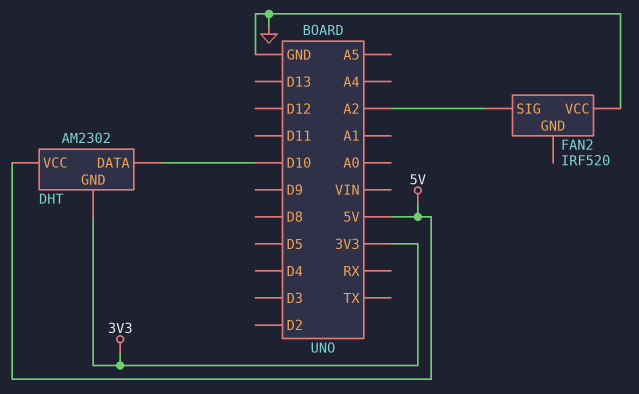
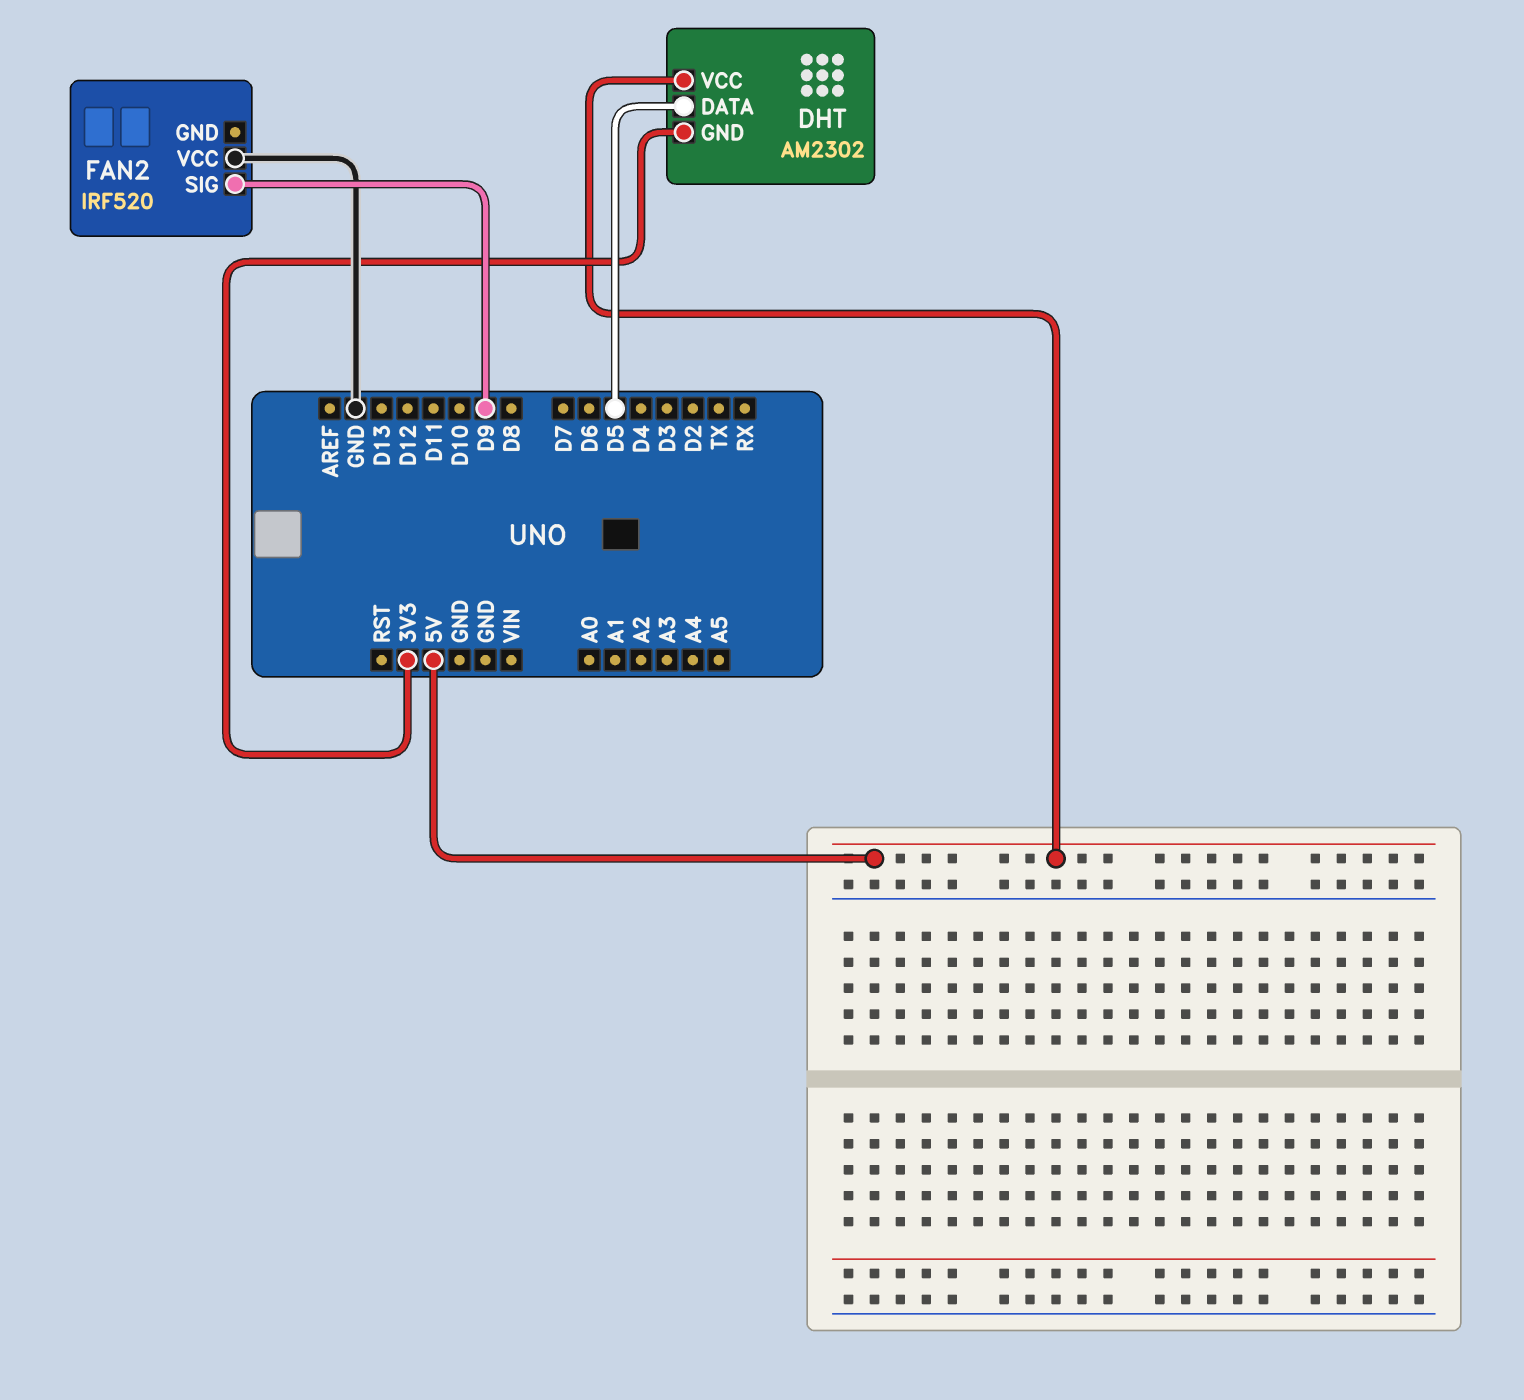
DHT pin DATA: D10 -> D5
FAN2 pin SIG: A2 -> D9

